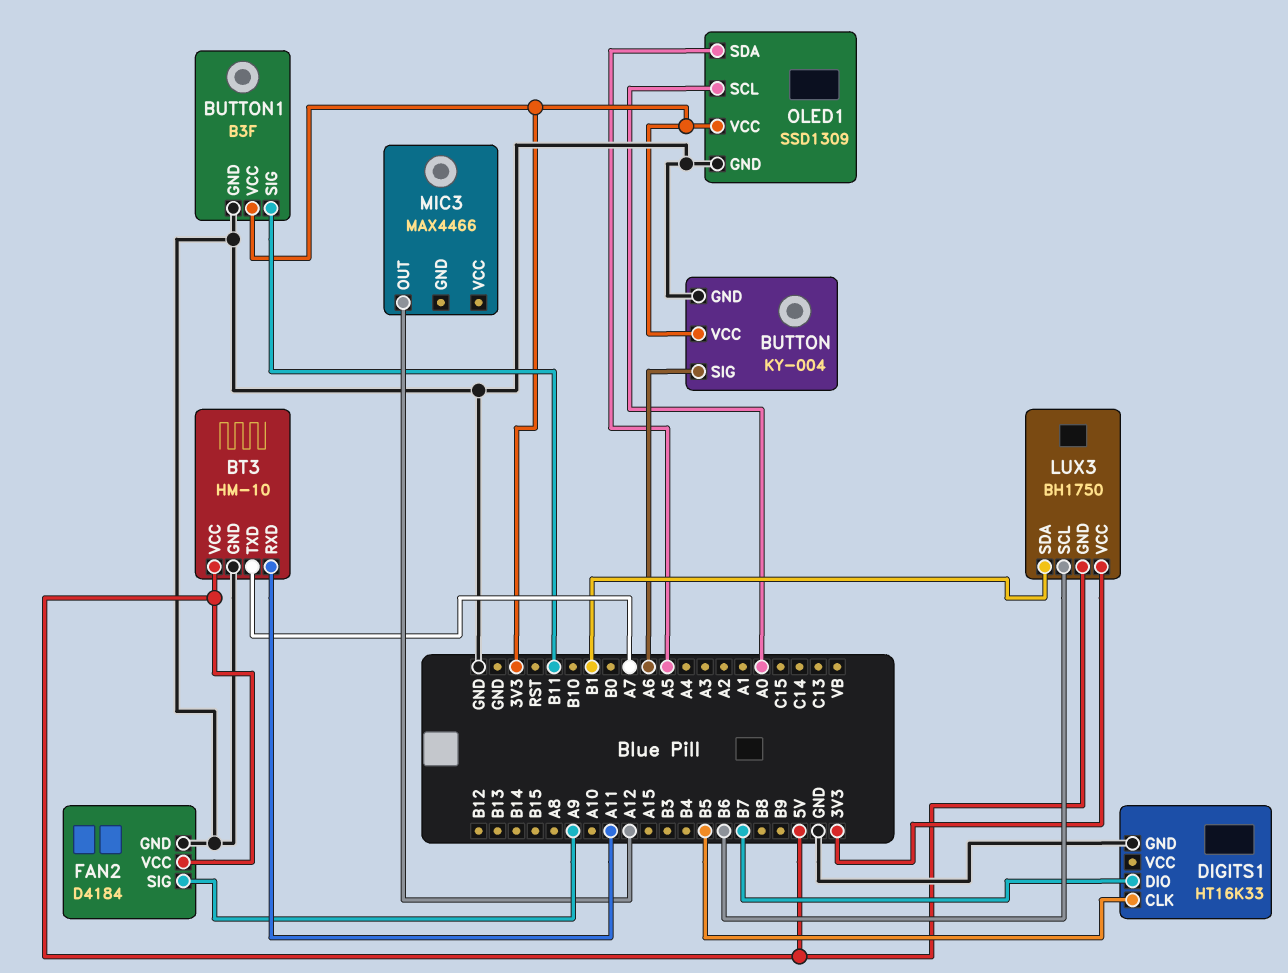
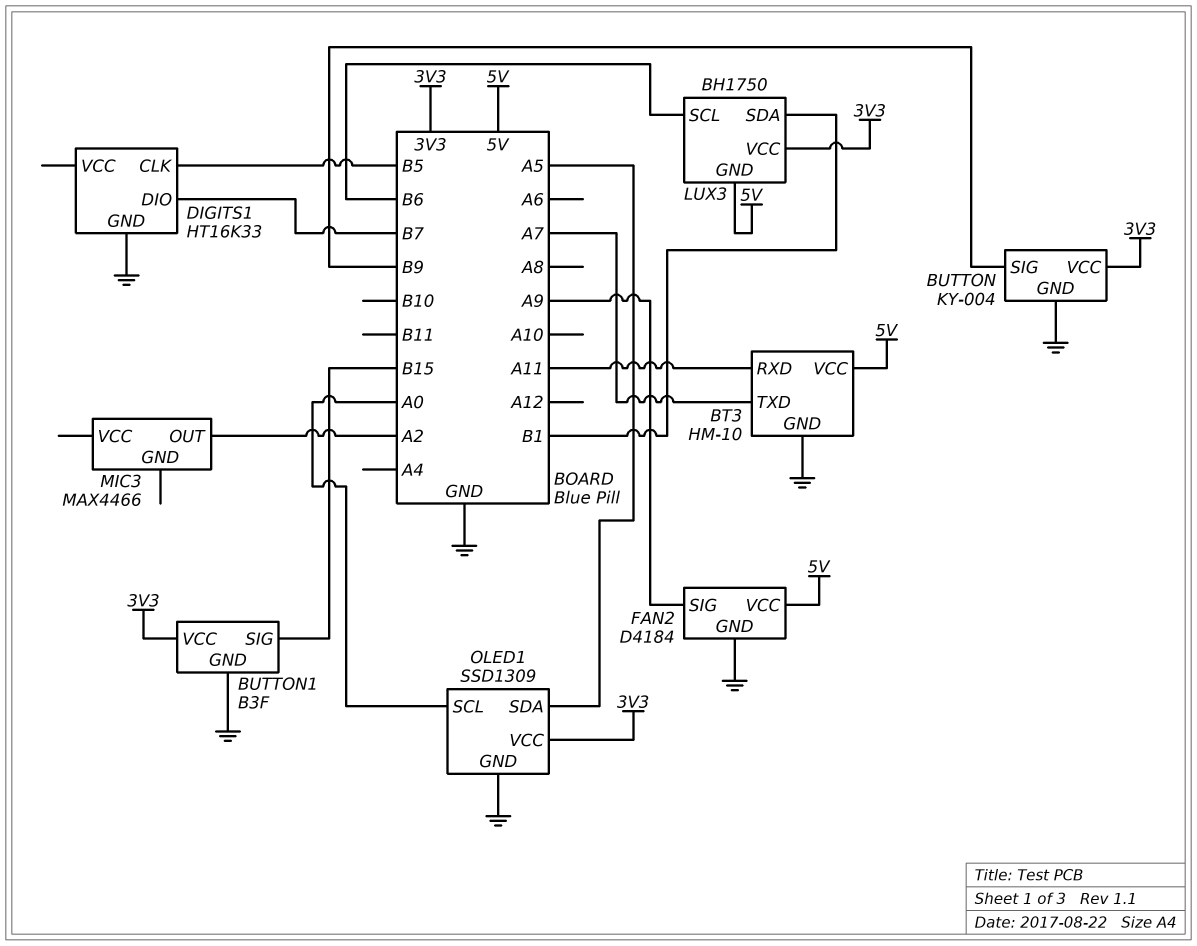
BUTTON pin SIG: A6 -> B9
BUTTON1 pin SIG: B11 -> B15
MIC3 pin OUT: A12 -> A2

